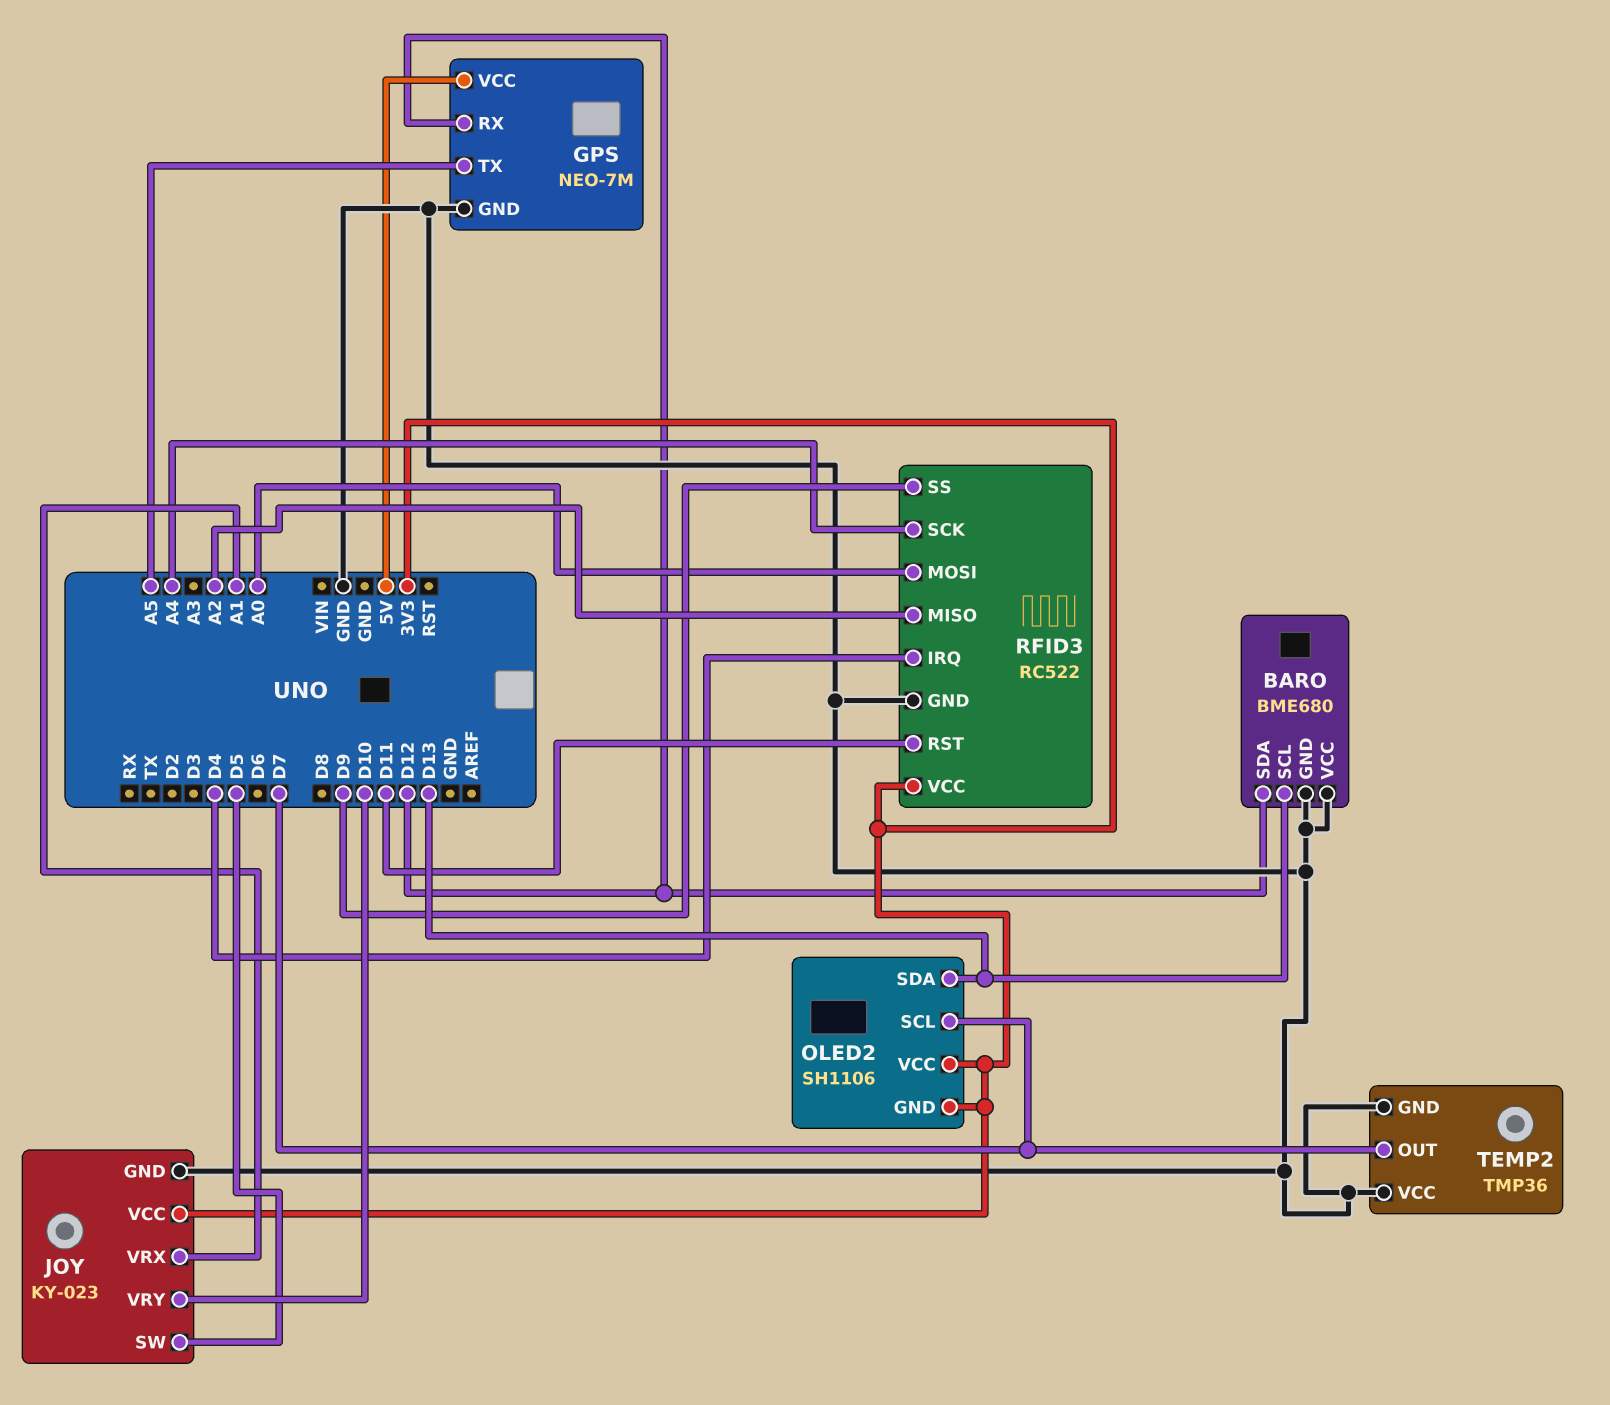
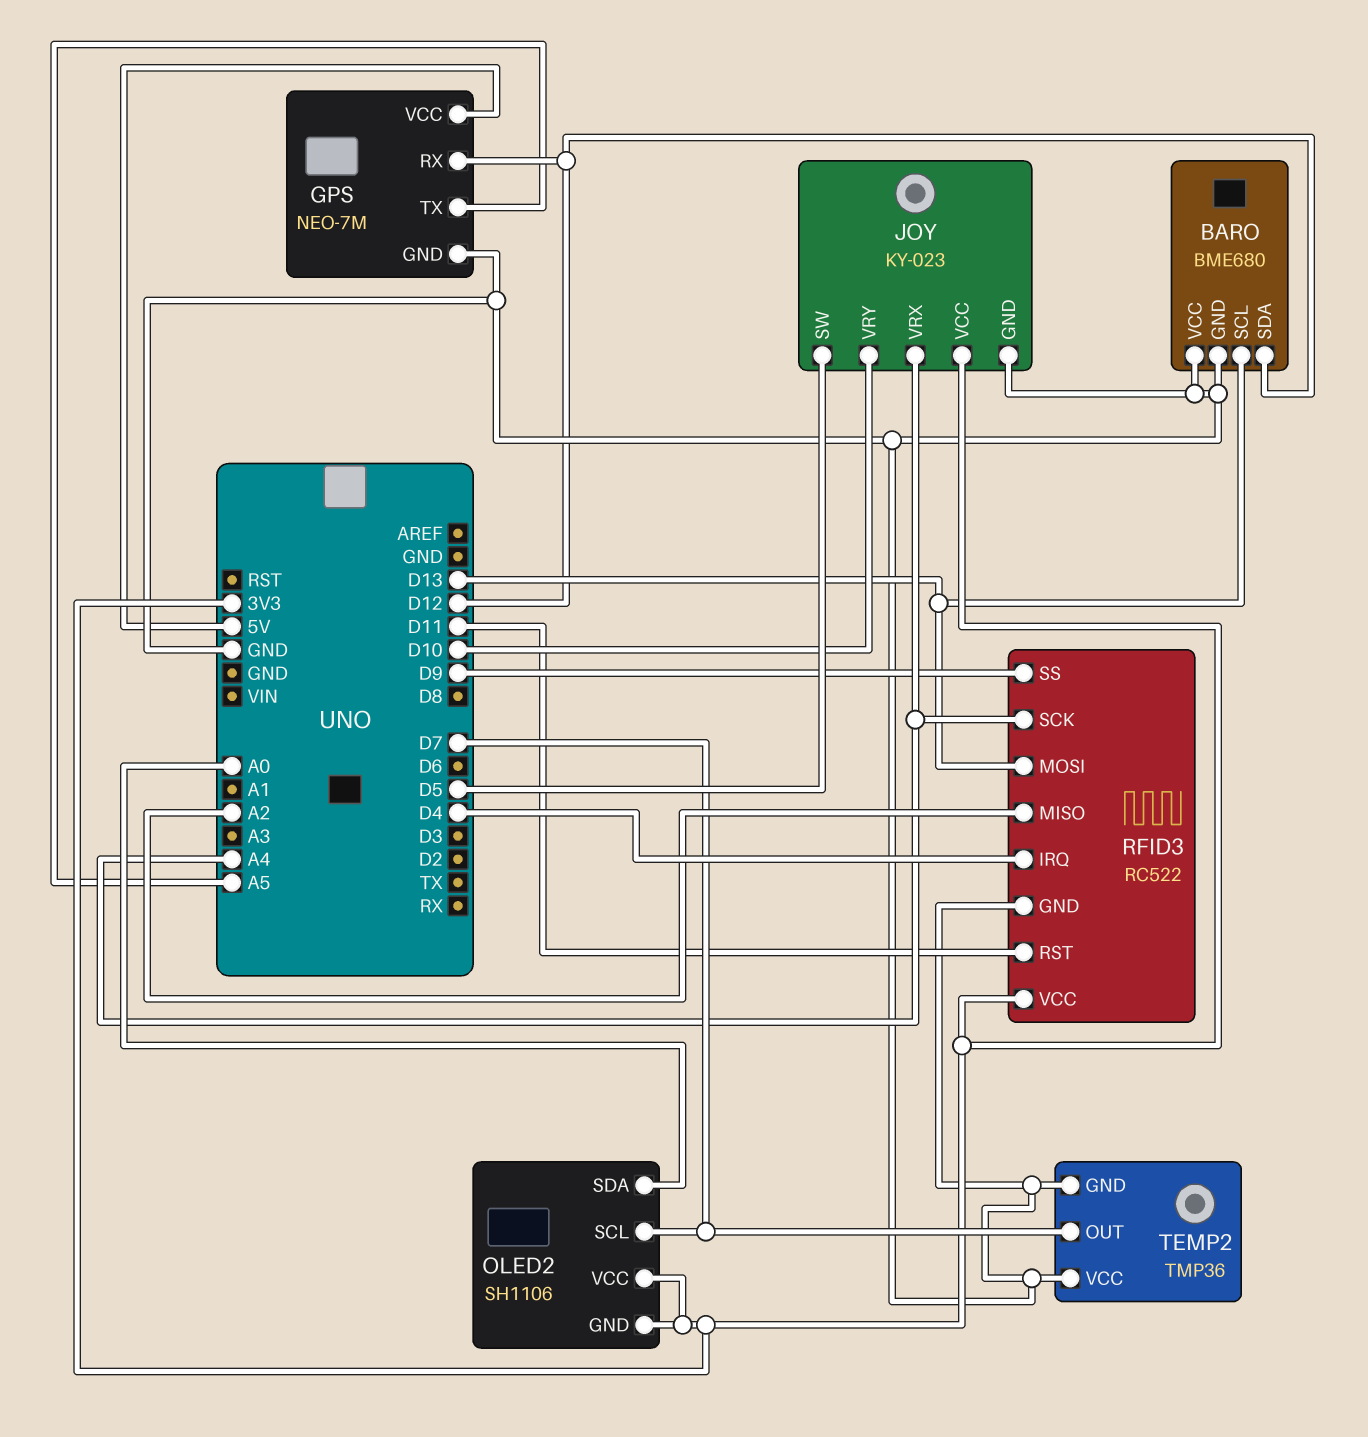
JOY pin VRX: A1 -> A4
OLED2 pin SDA: D13 -> A0
RFID3 pin MOSI: A0 -> D13

